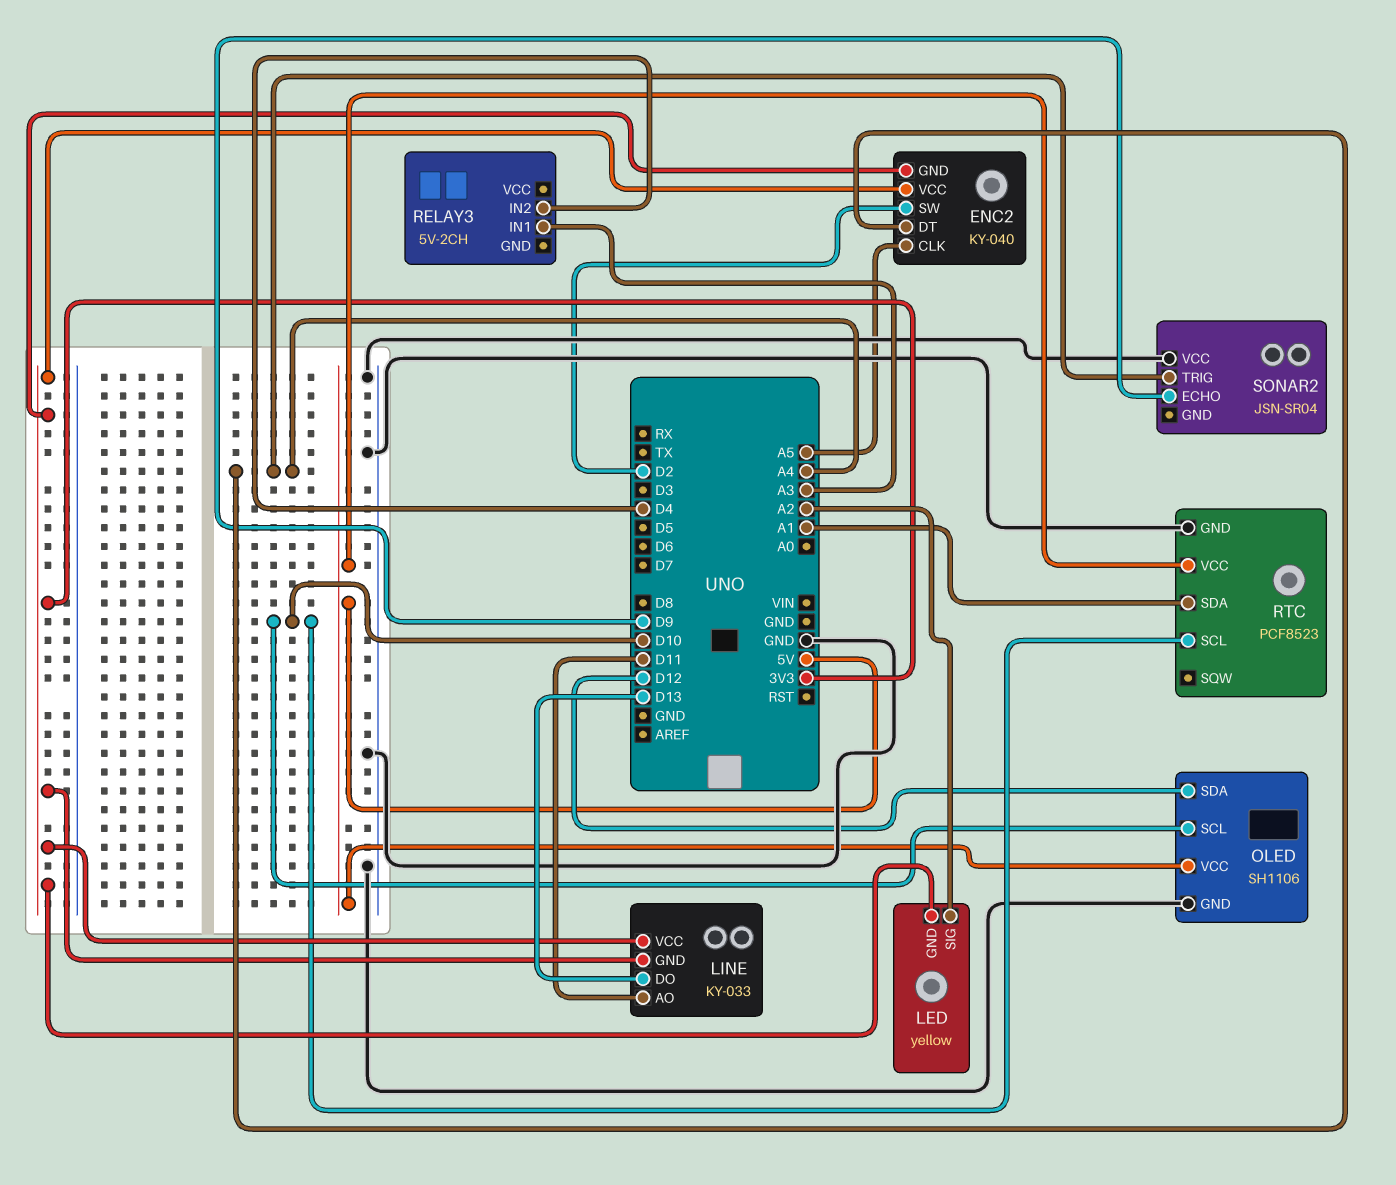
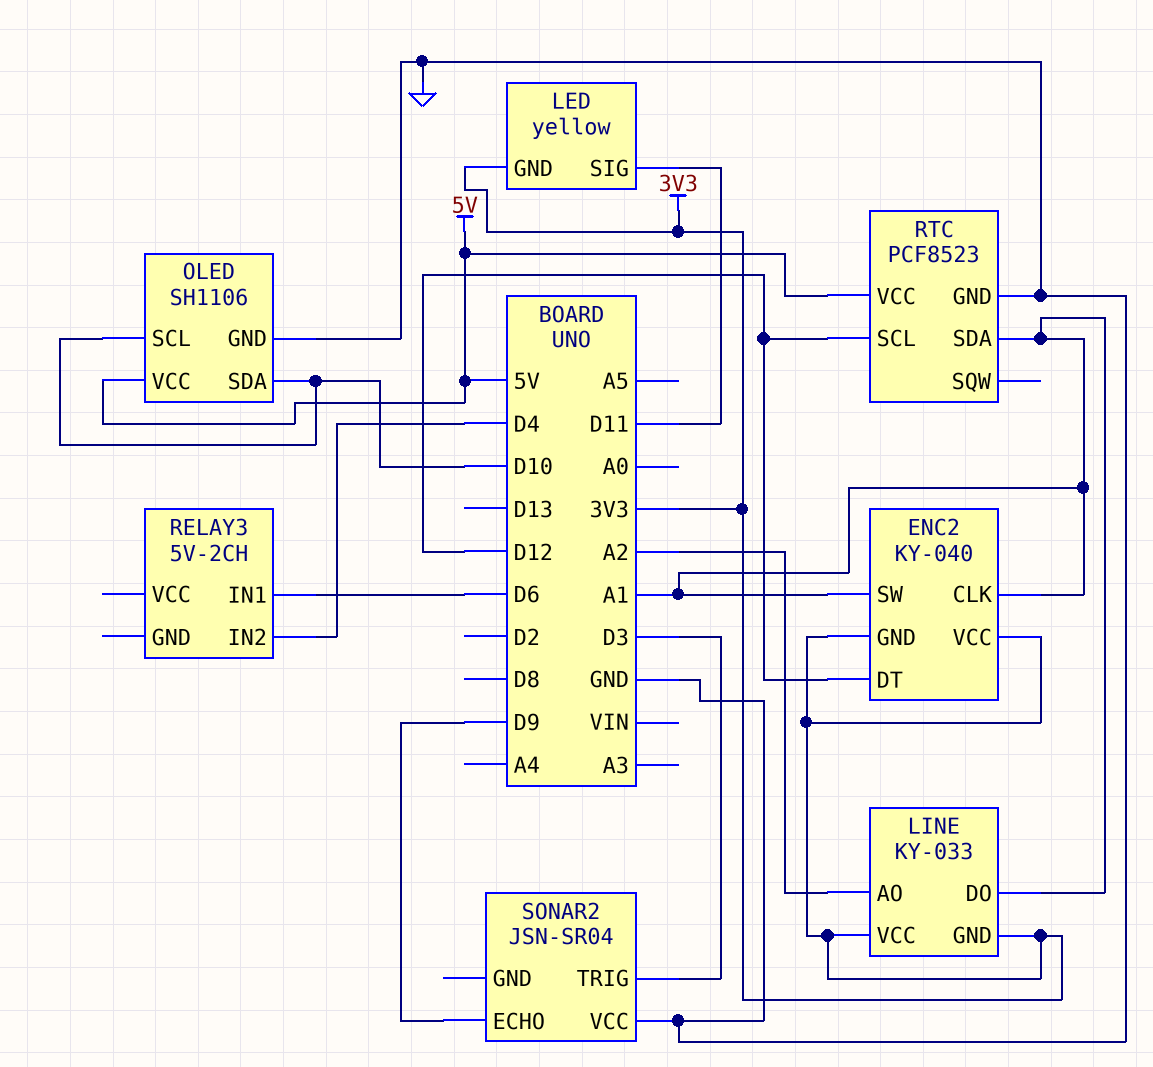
ENC2 pin CLK: A5 -> A1
ENC2 pin DT: A4 -> D12
ENC2 pin SW: D2 -> A1
LED pin SIG: A2 -> D11
LINE pin AO: D11 -> A2
LINE pin DO: D13 -> A1
OLED pin SDA: D12 -> D10
RELAY3 pin IN1: A3 -> D6
RTC pin SCL: D10 -> D12
SONAR2 pin TRIG: A4 -> D3

